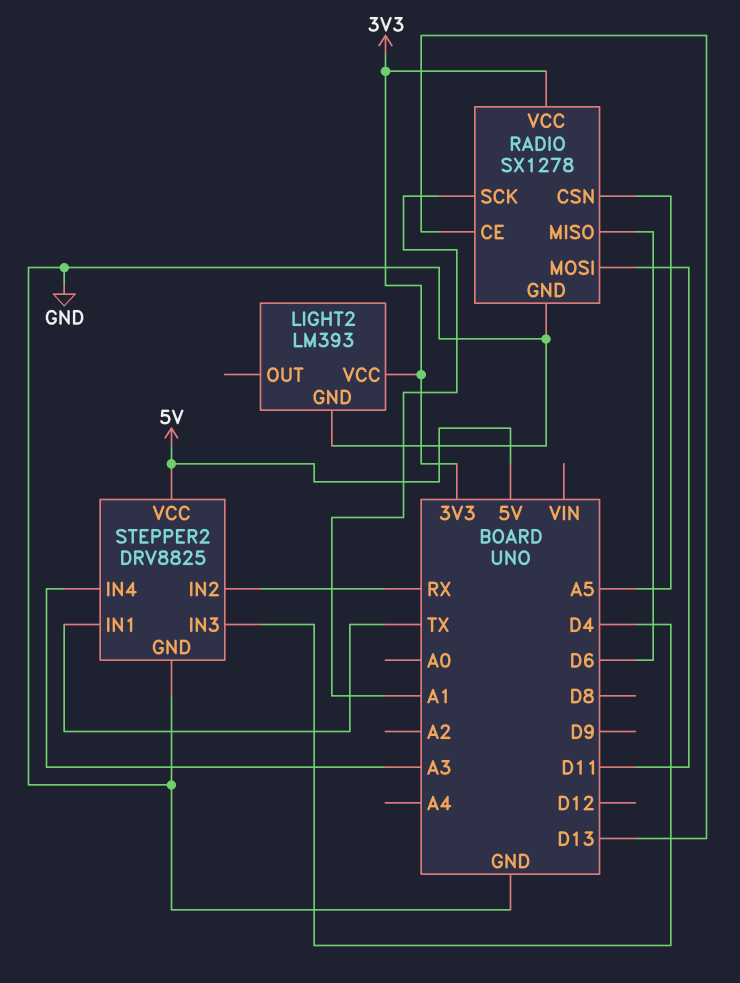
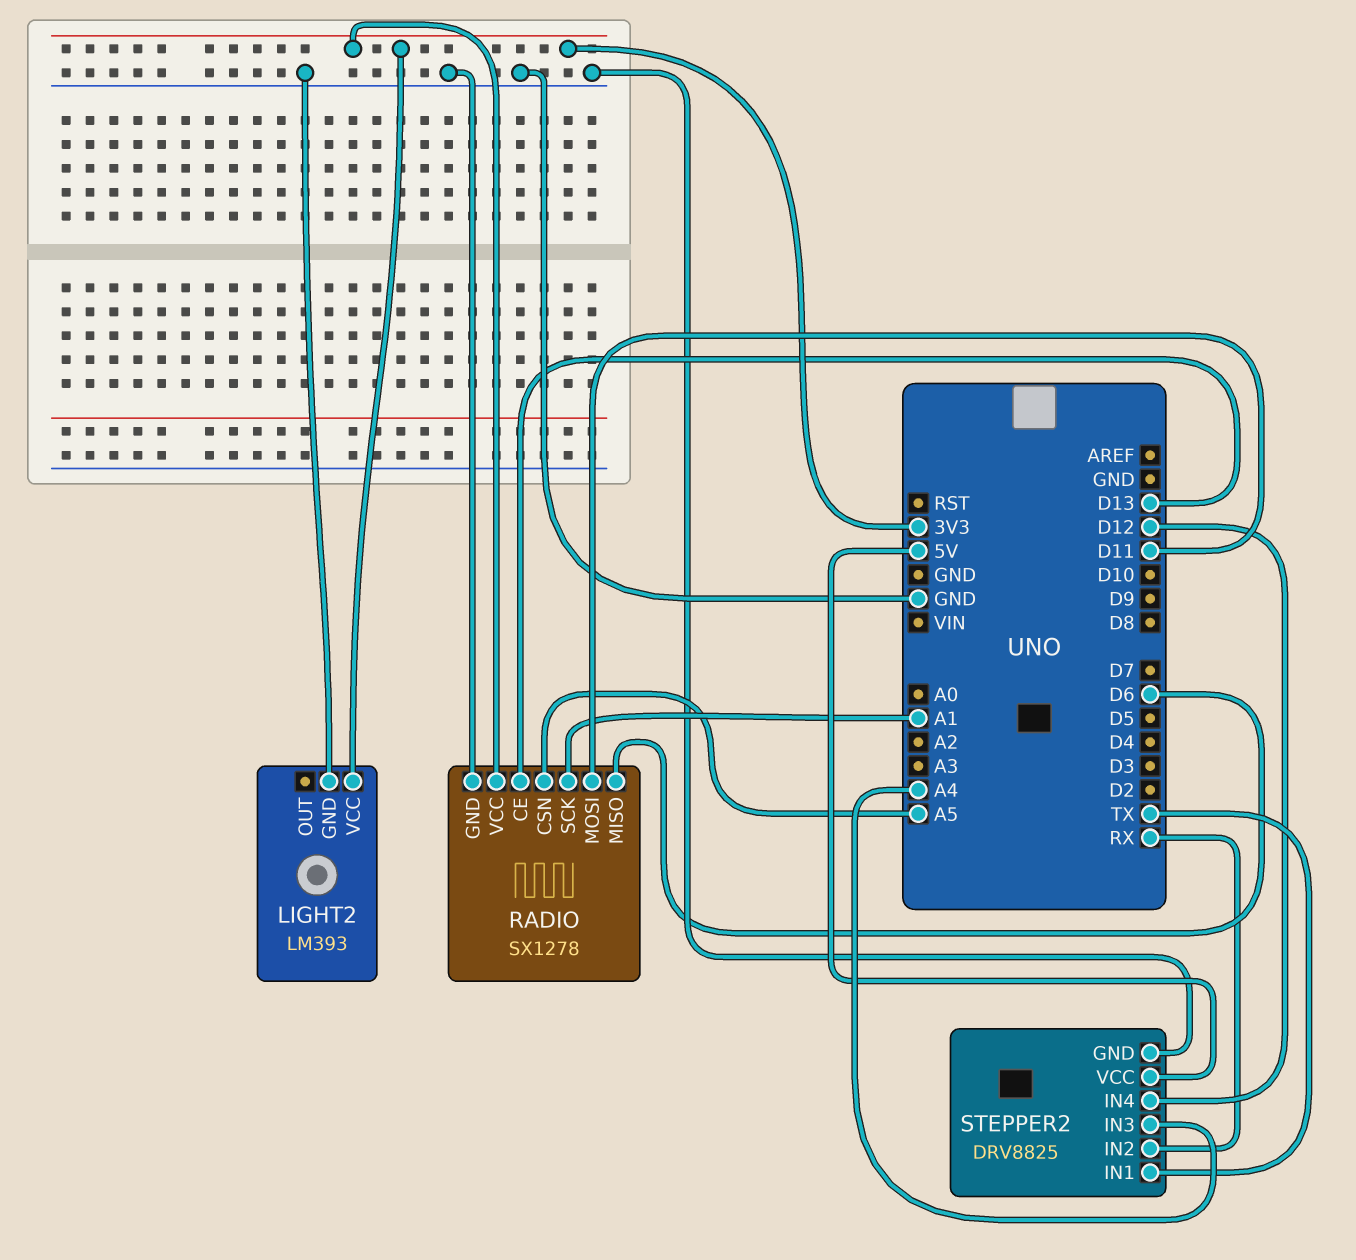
STEPPER2 pin IN3: D4 -> A4
STEPPER2 pin IN4: A3 -> D12

